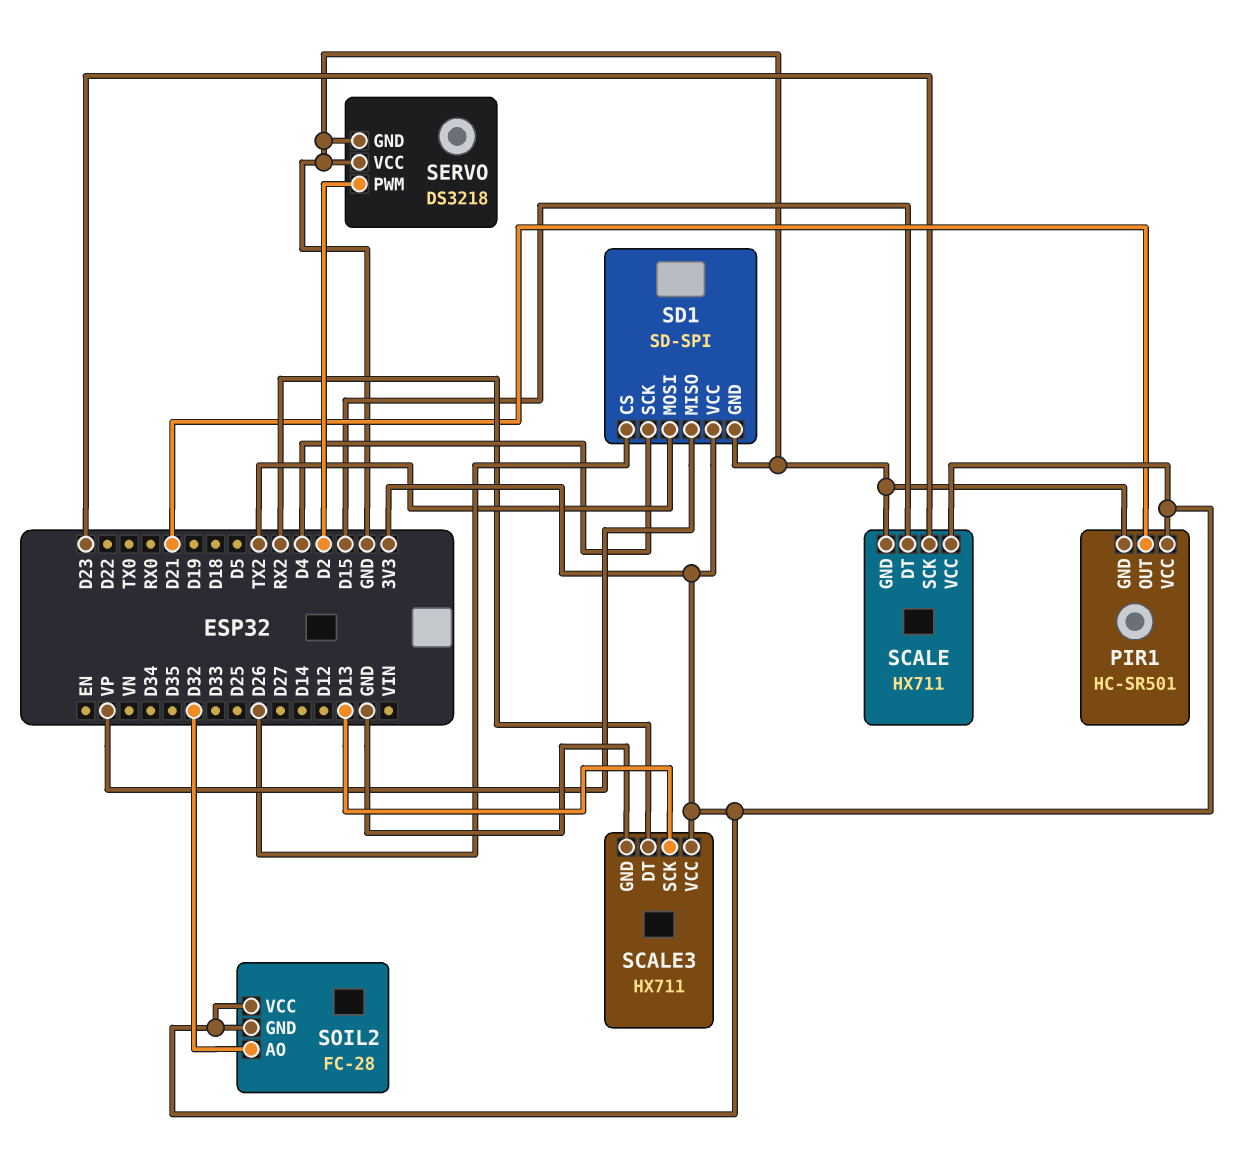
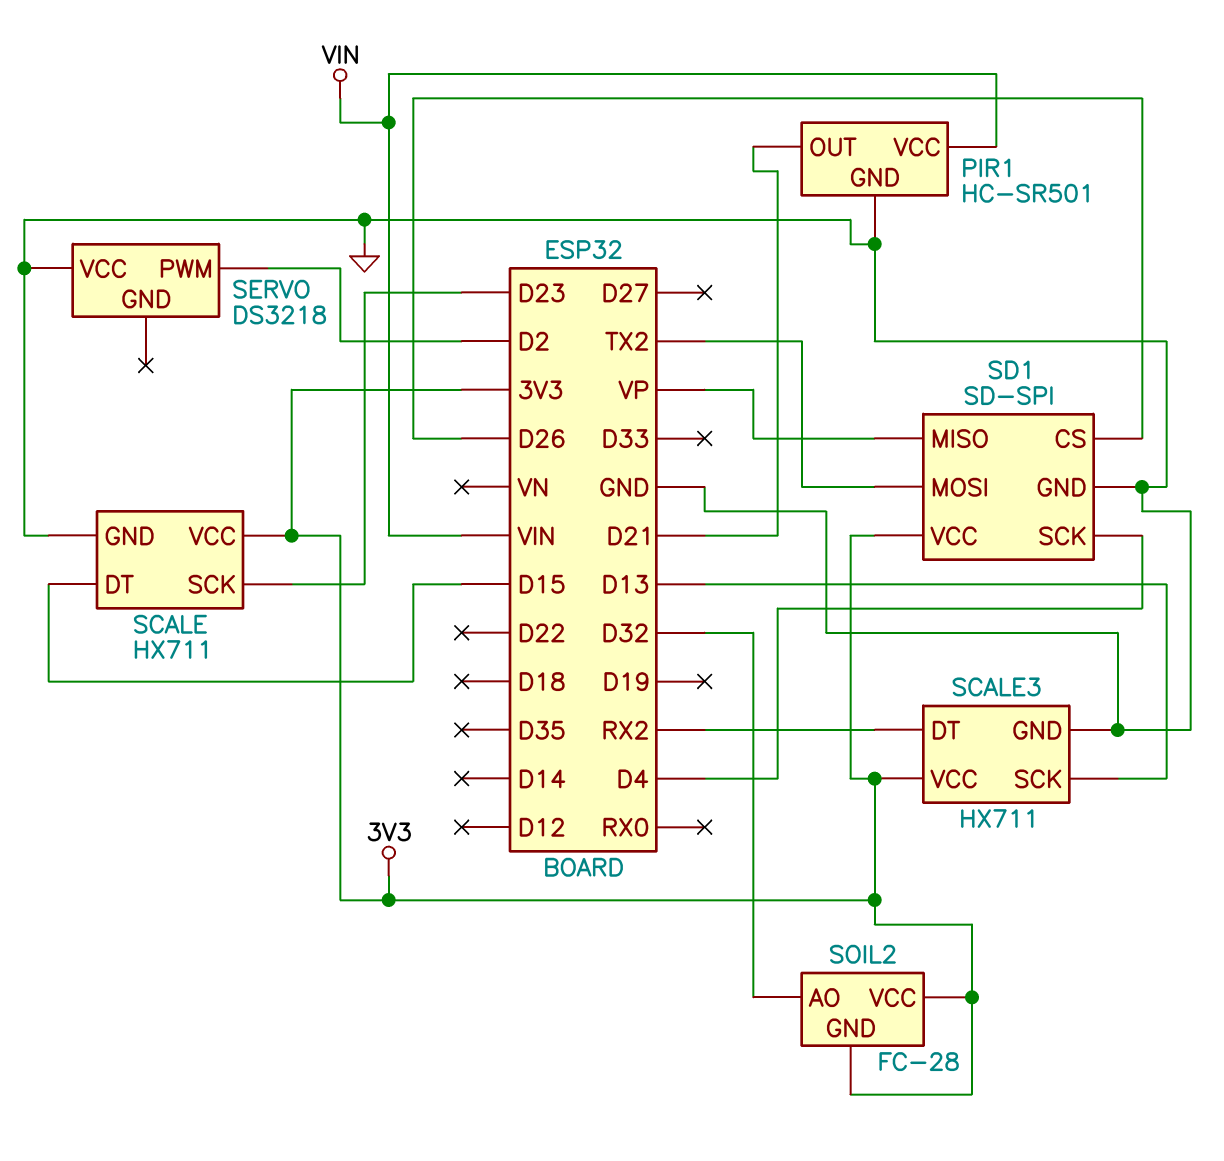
PIR1 pin VCC: 3V3 -> VIN
SERVO pin GND: GND -> none

